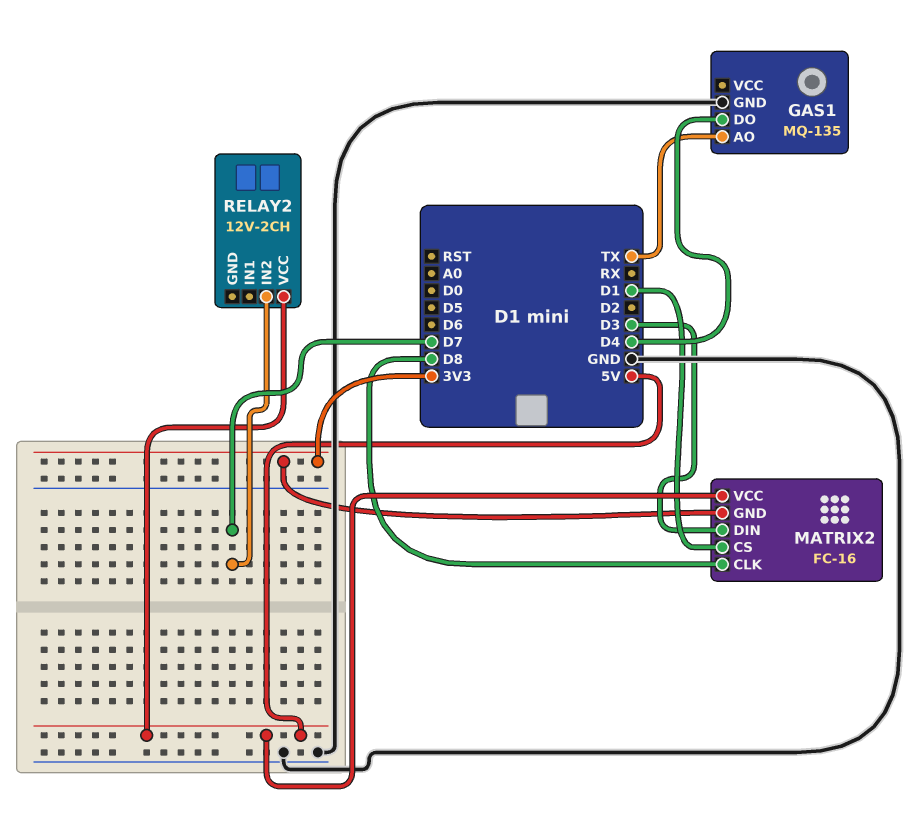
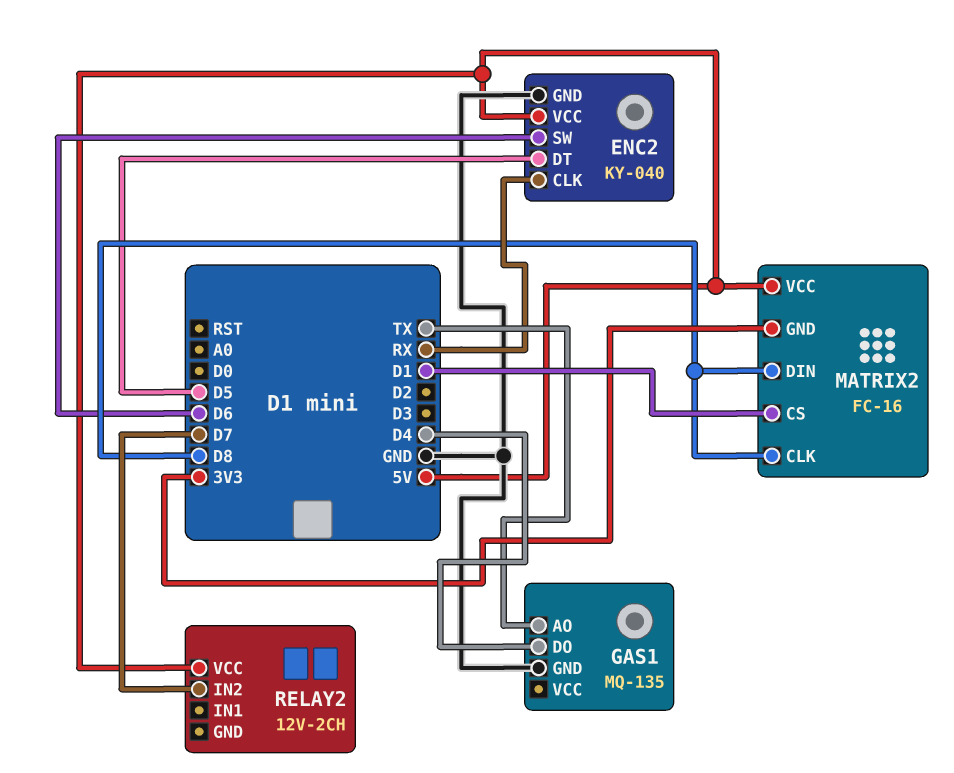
ENC2: none -> KY-040
ENC2 pin CLK: none -> RX
ENC2 pin DT: none -> D5
ENC2 pin GND: none -> GND
ENC2 pin SW: none -> D6
ENC2 pin VCC: none -> 5V
MATRIX2 pin DIN: D3 -> D8

